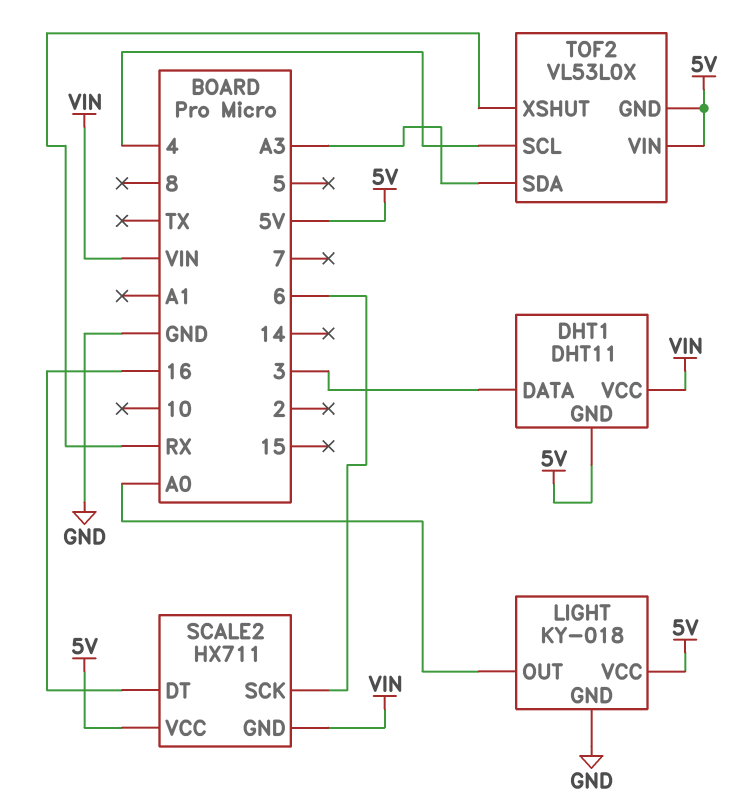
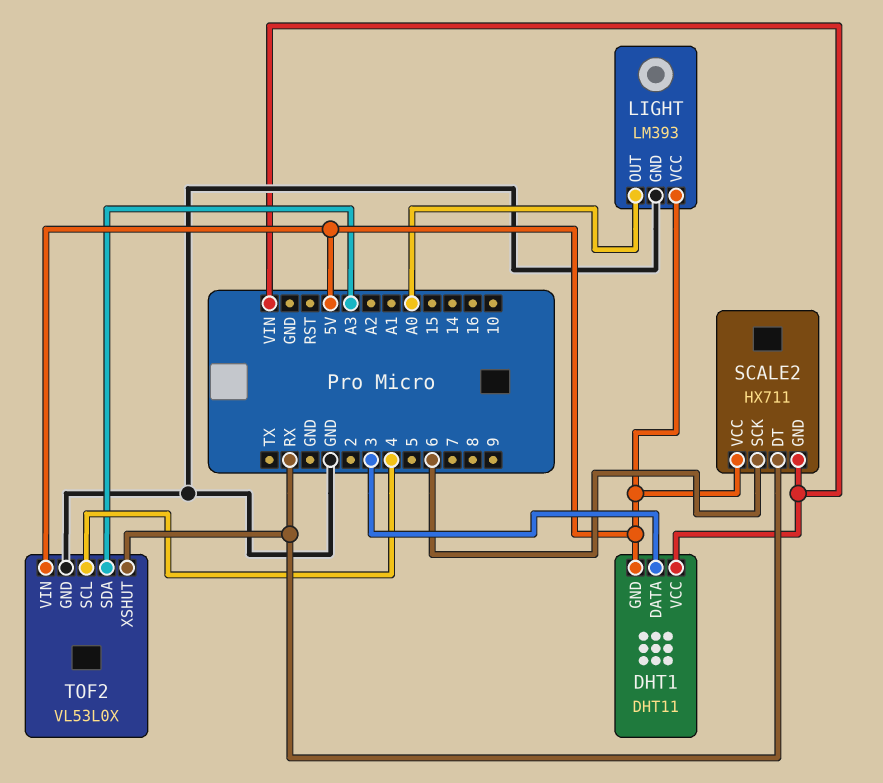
LIGHT: KY-018 -> LM393
SCALE2 pin DT: 16 -> RX
TOF2 pin GND: 5V -> GND

